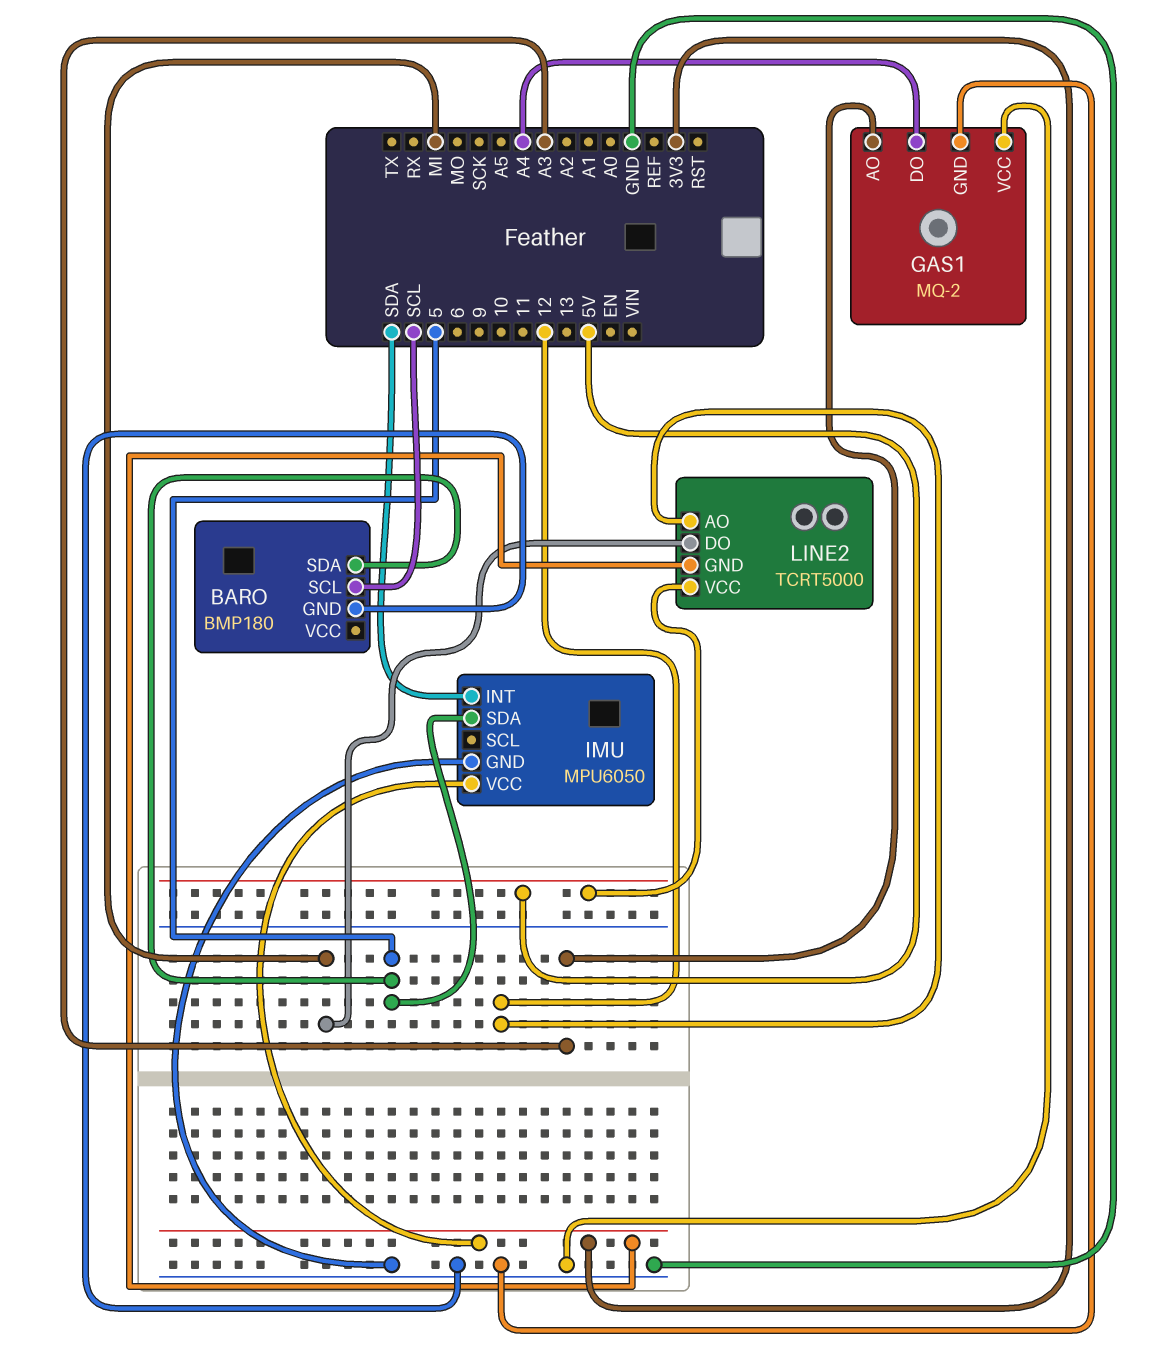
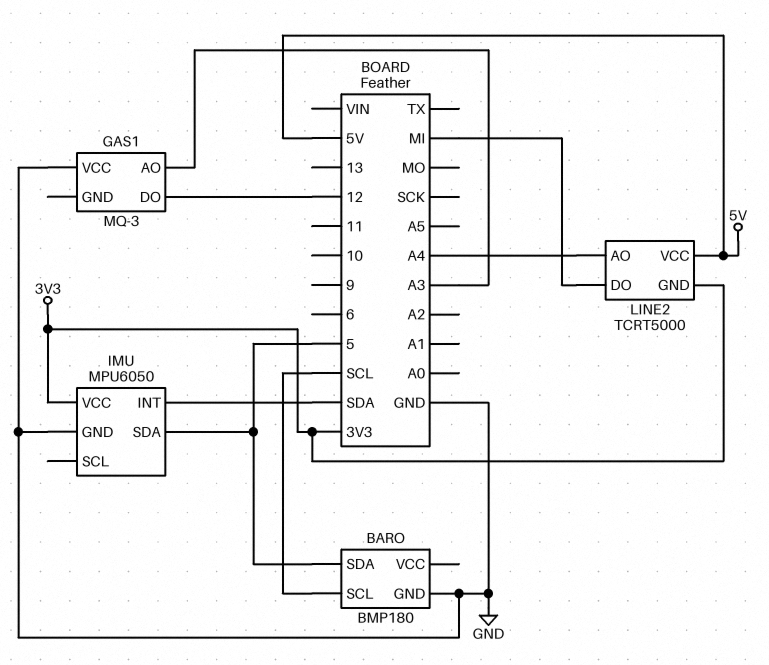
GAS1: MQ-2 -> MQ-3
GAS1 pin DO: A4 -> 12
GAS1 pin GND: GND -> none
LINE2 pin AO: 12 -> A4

